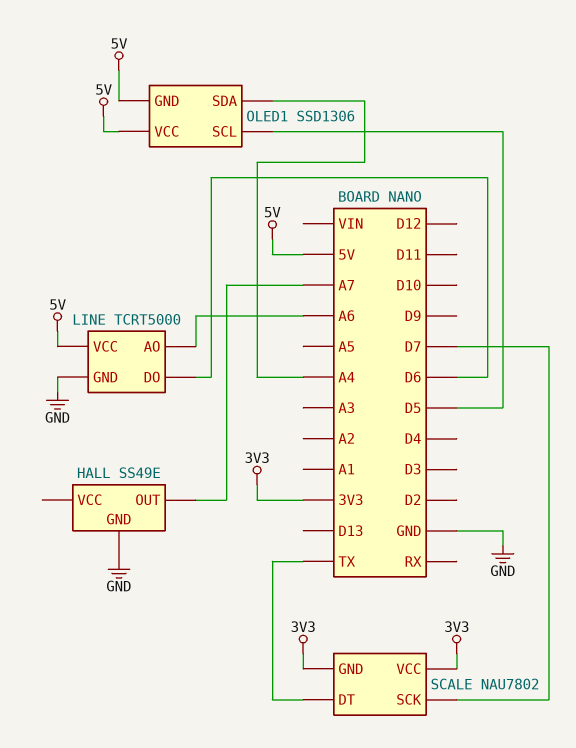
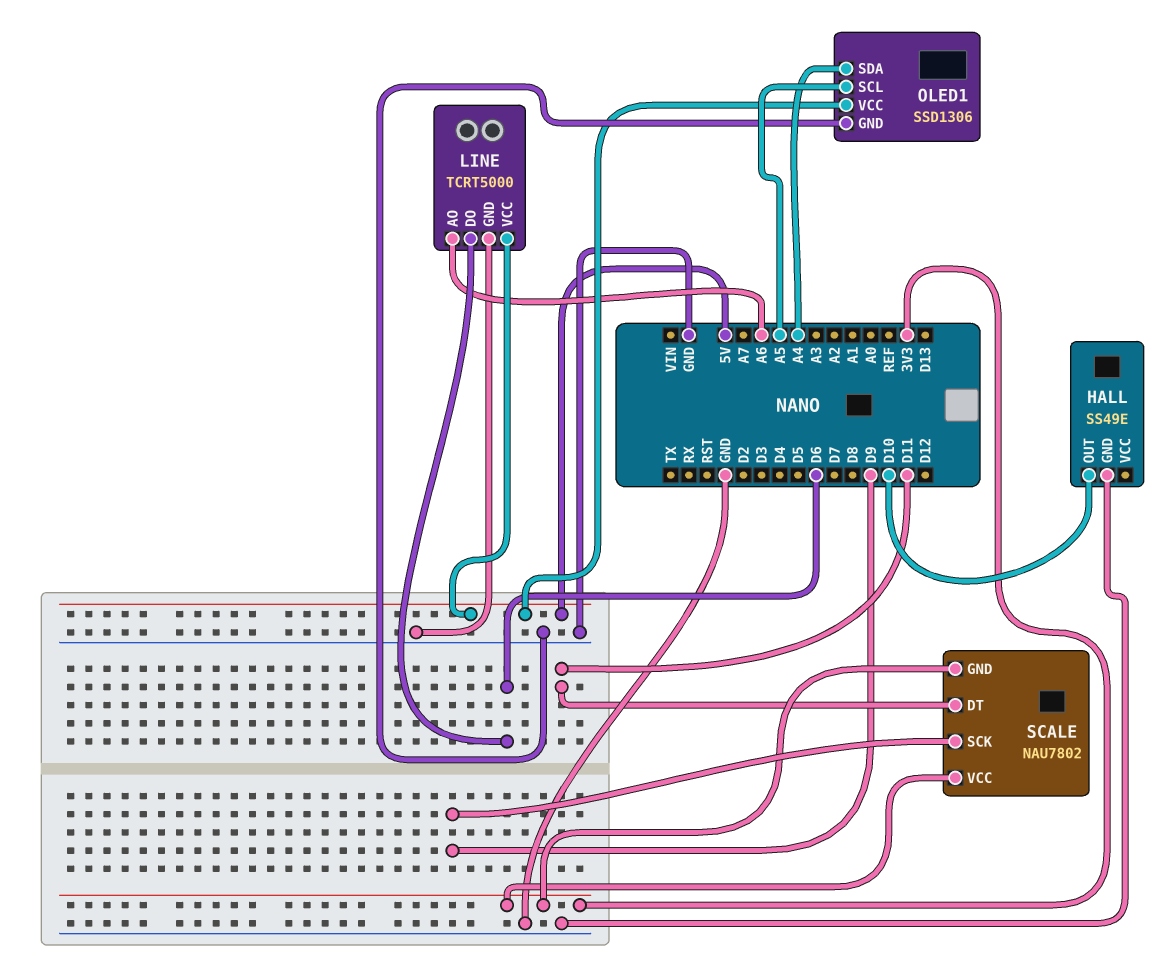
HALL pin OUT: A7 -> D10
OLED1 pin GND: 5V -> GND
OLED1 pin SCL: D5 -> A5
SCALE pin DT: TX -> D11
SCALE pin SCK: D7 -> D9

